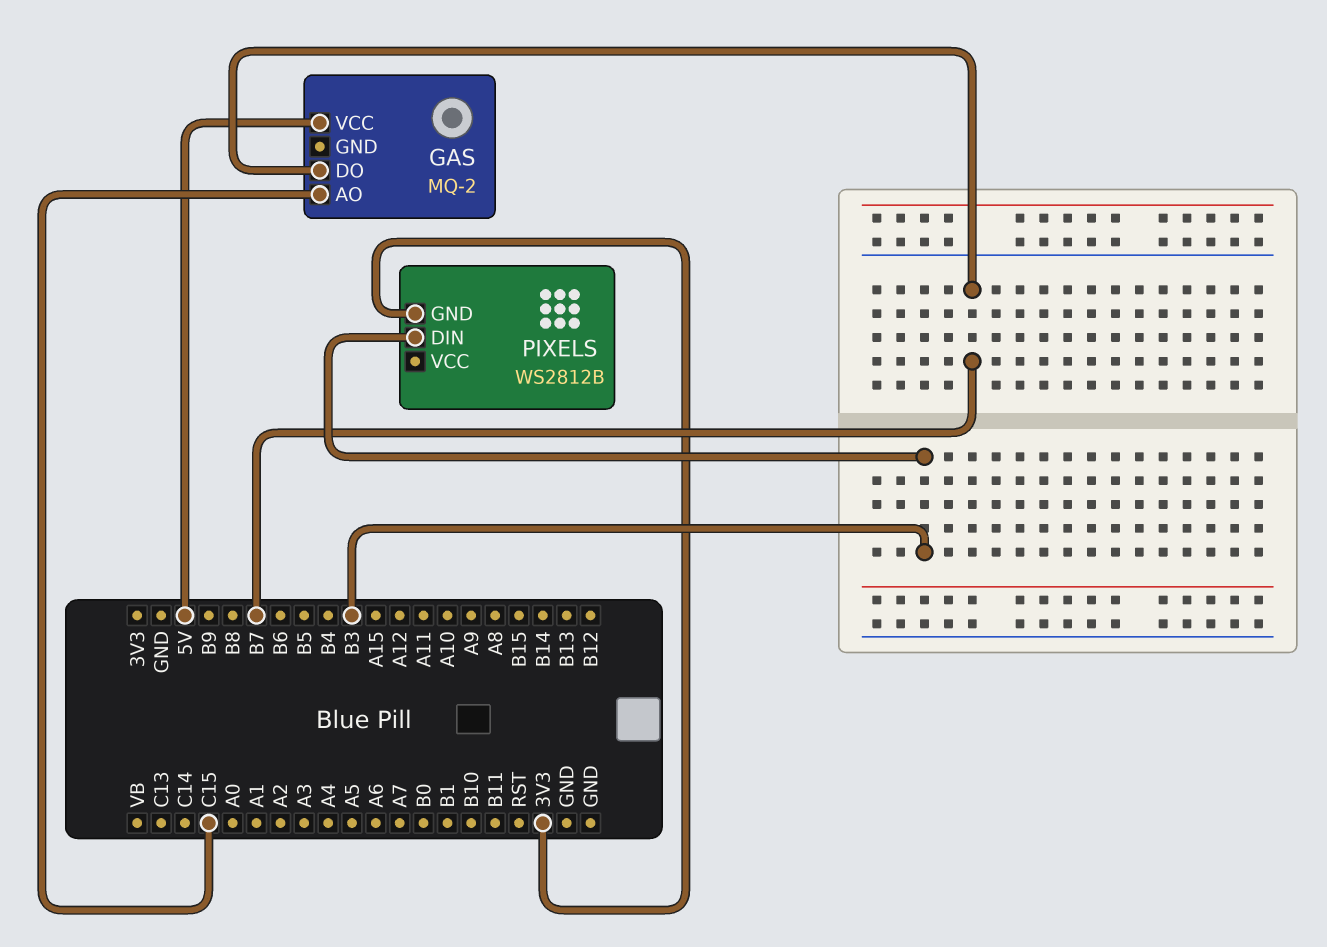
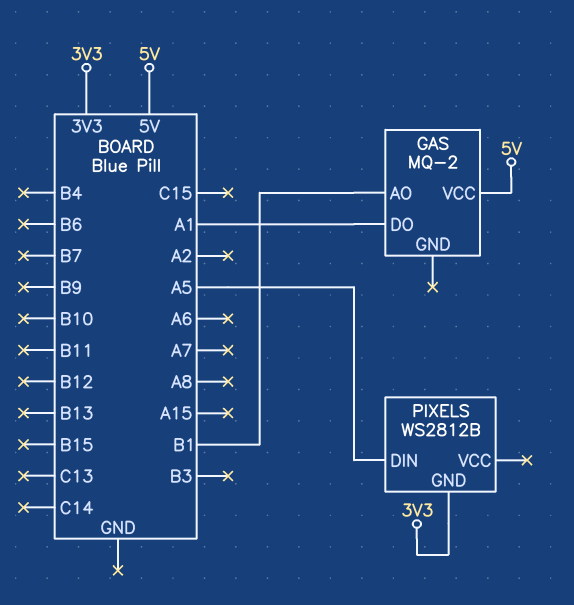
GAS pin AO: C15 -> B1
GAS pin DO: B7 -> A1
PIXELS pin DIN: B3 -> A5

